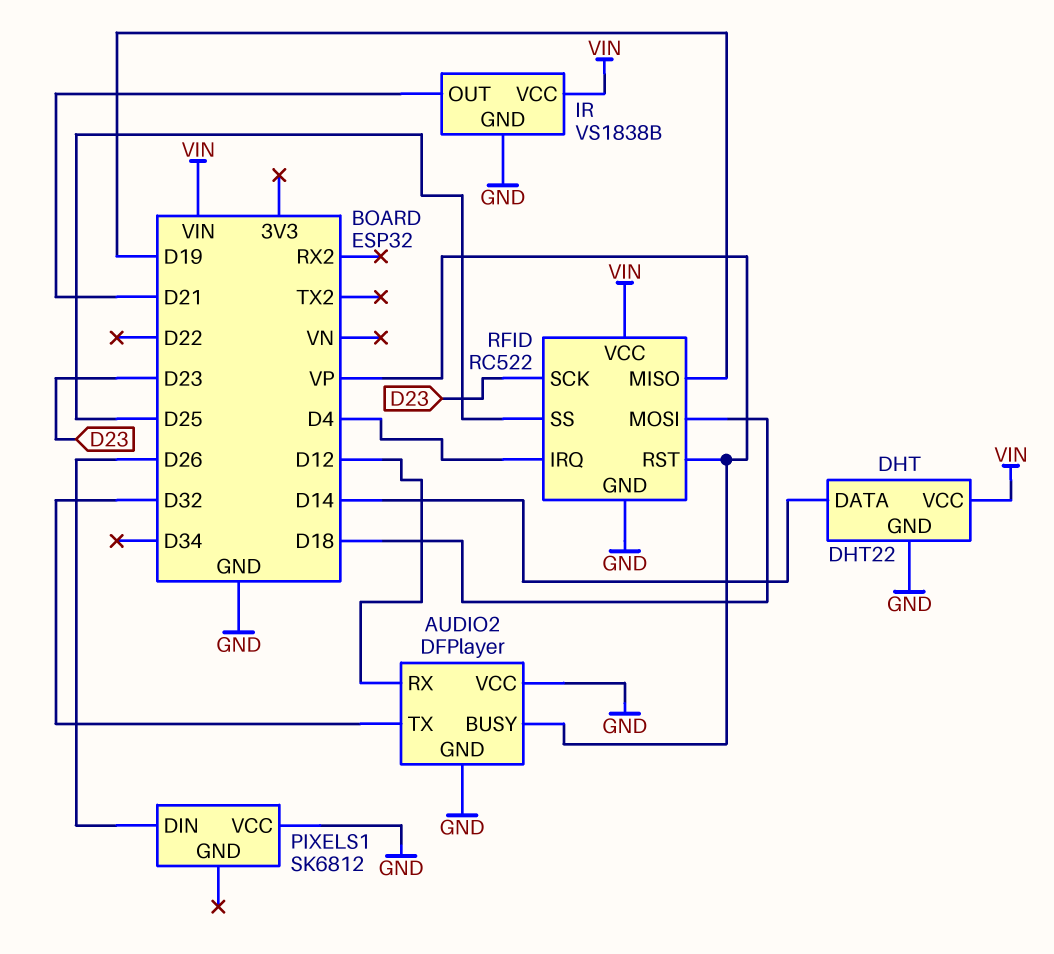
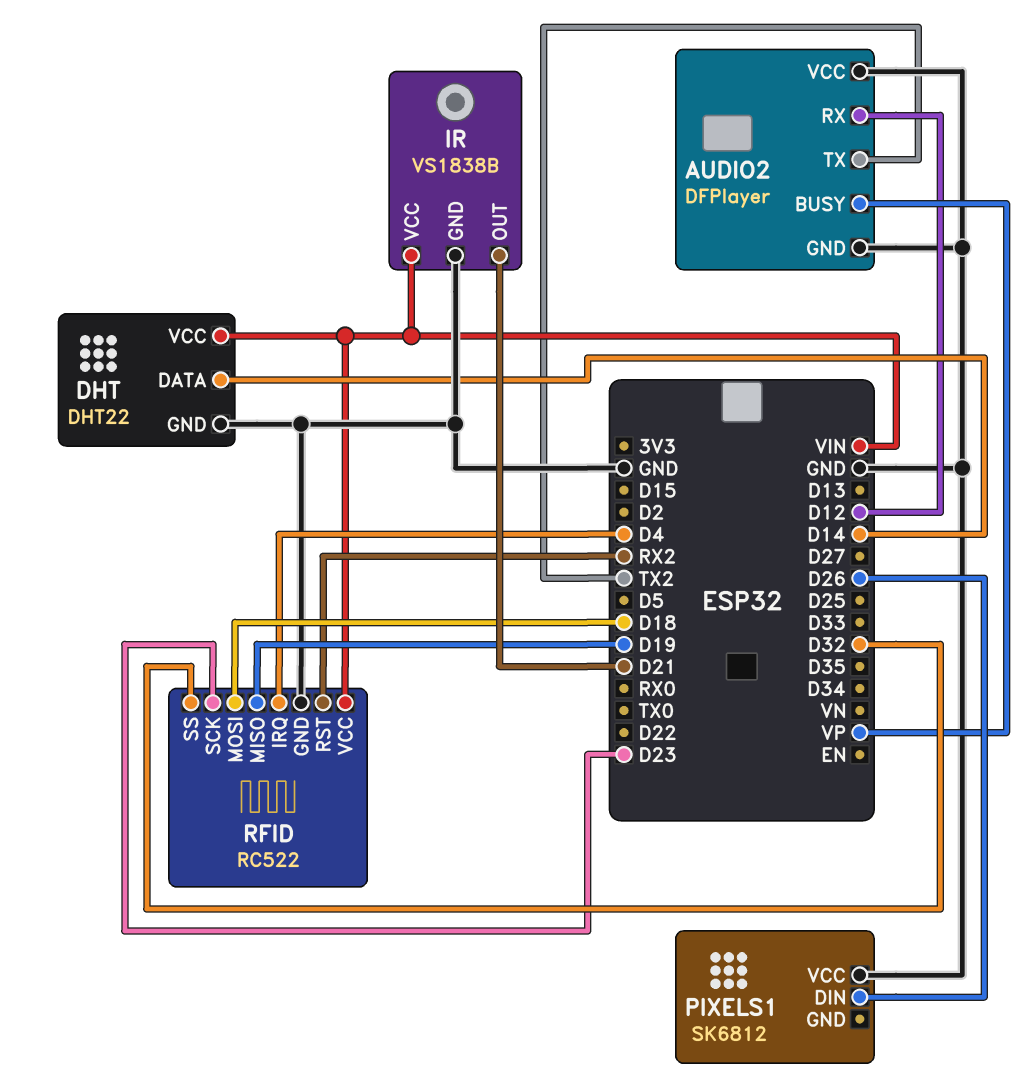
AUDIO2 pin TX: D32 -> TX2
RFID pin RST: VP -> RX2
RFID pin SS: D25 -> D32

